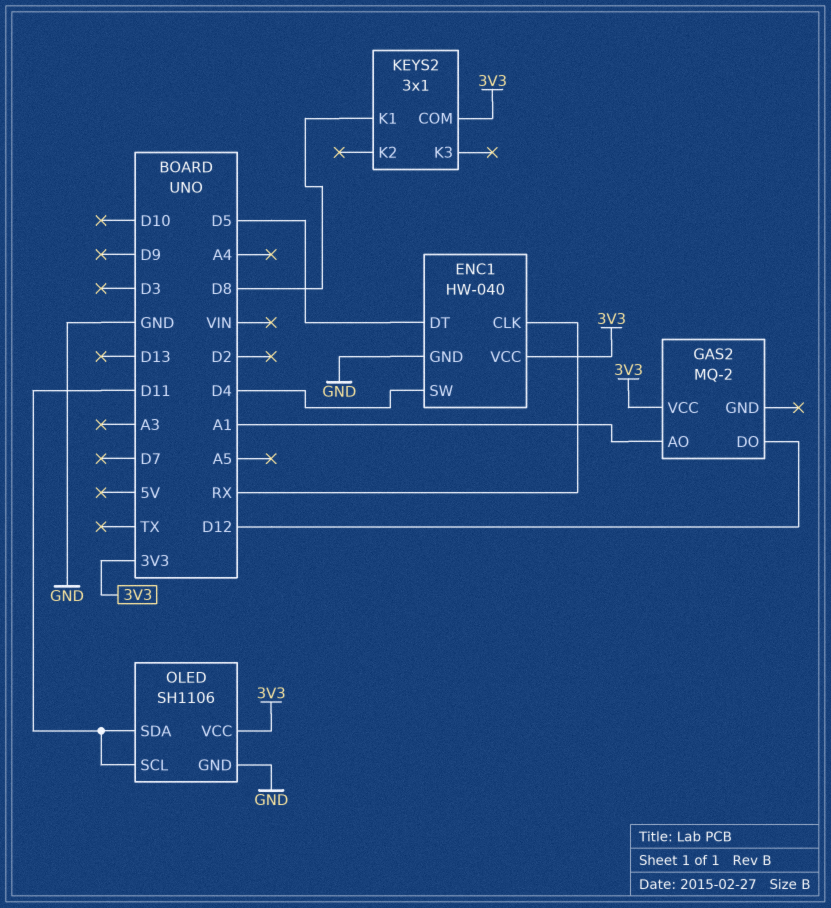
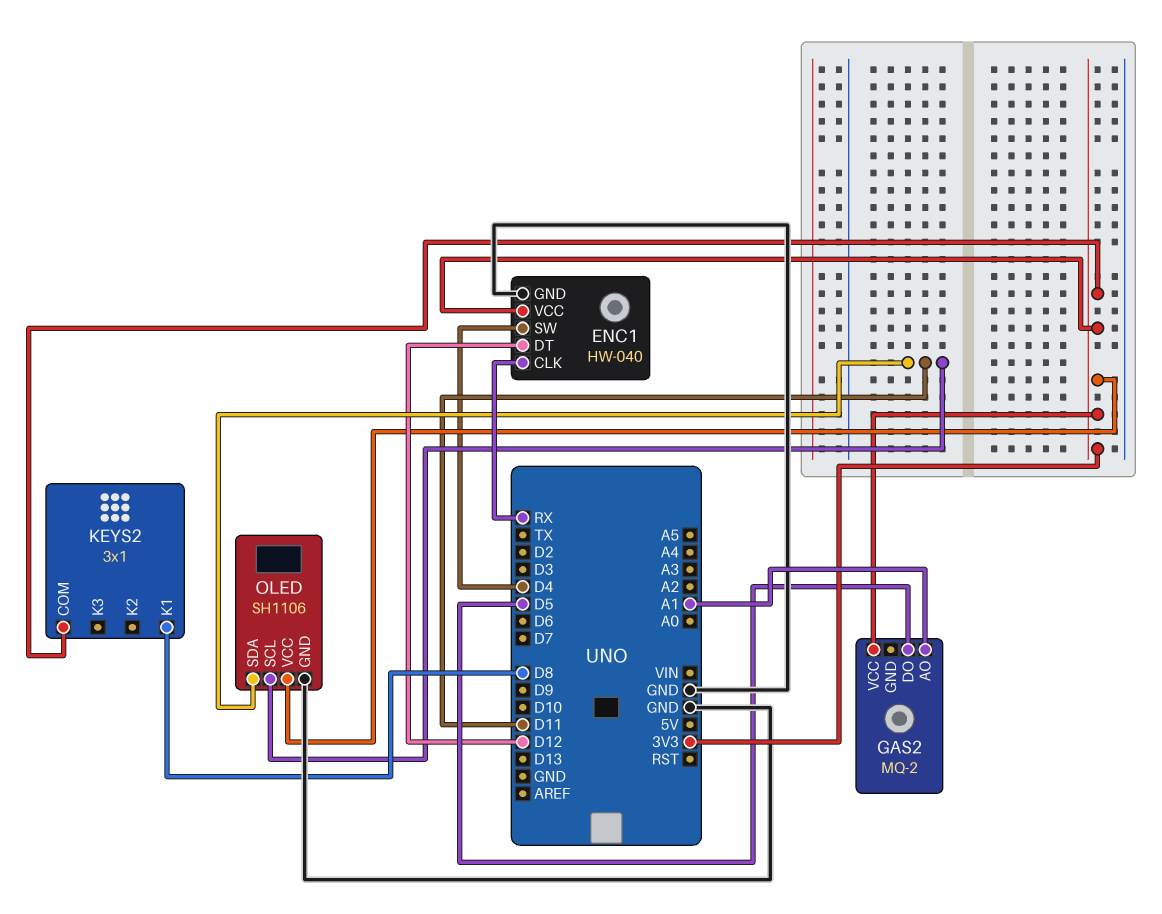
ENC1 pin DT: D5 -> D12
GAS2 pin DO: D12 -> D5

